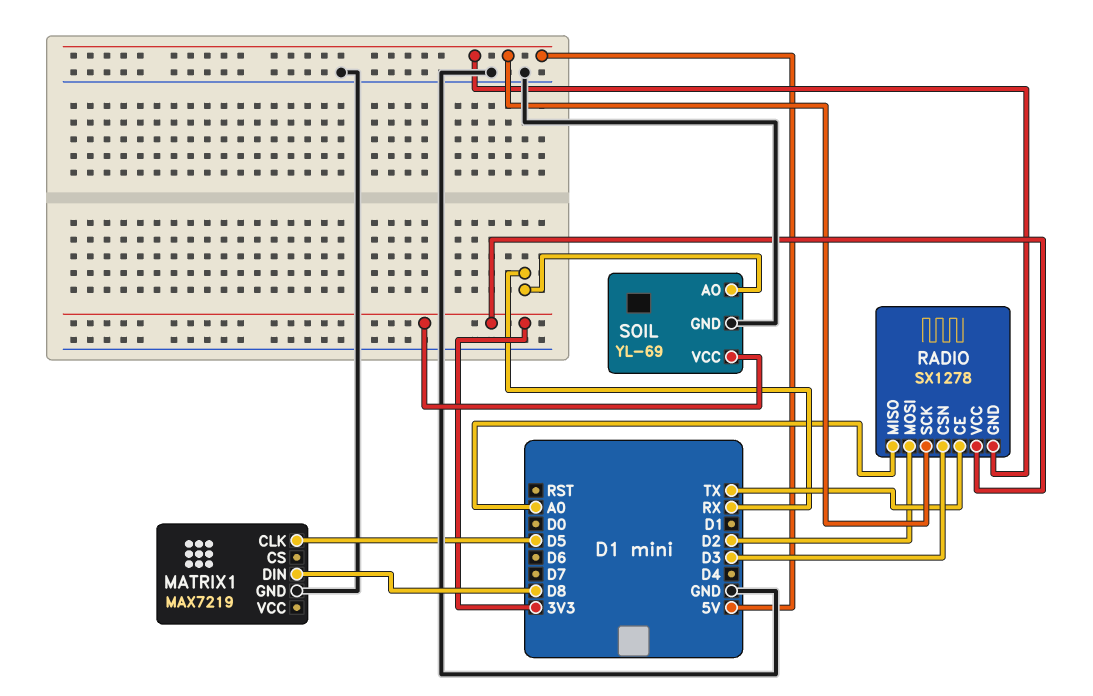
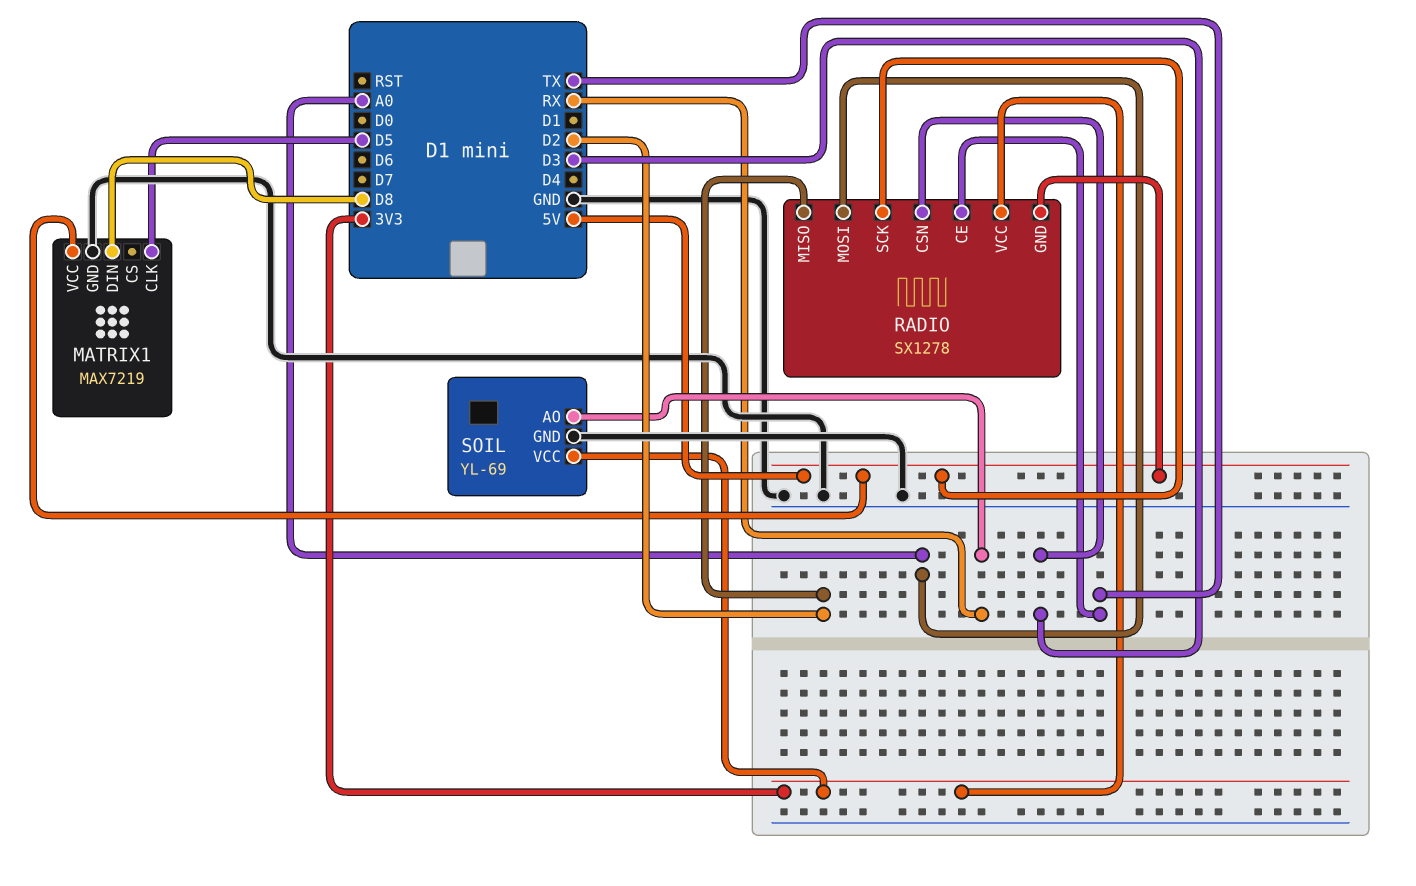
MATRIX1 pin VCC: none -> 5V
RADIO pin MISO: A0 -> D2
RADIO pin MOSI: D2 -> A0

